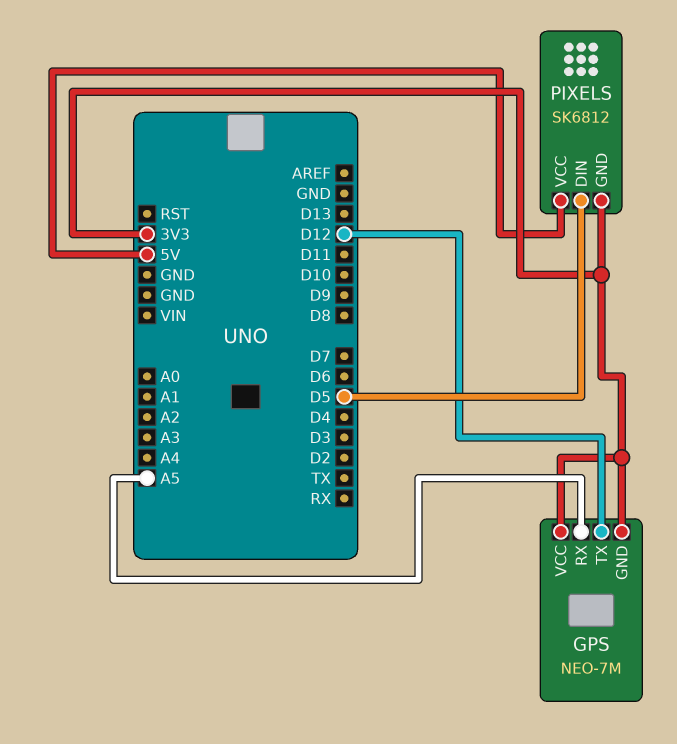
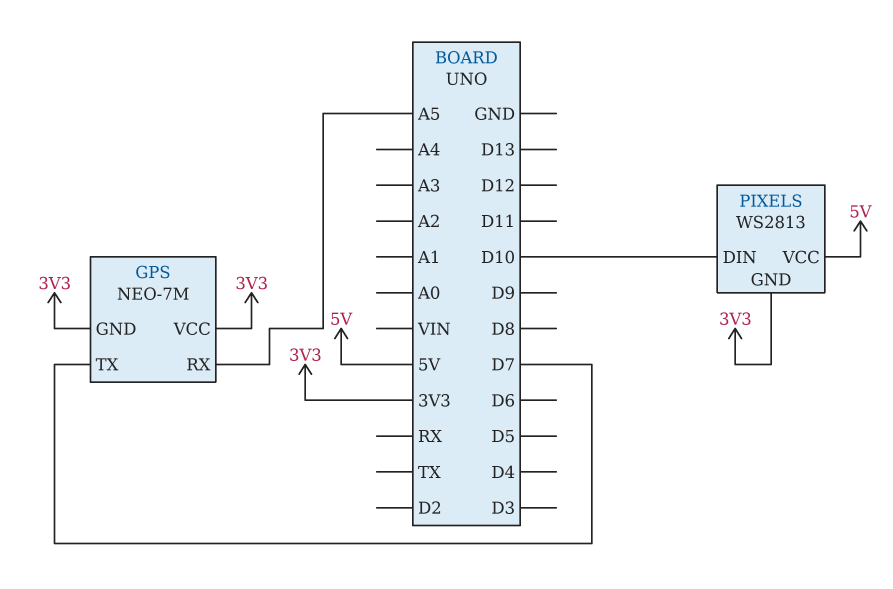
GPS pin TX: D12 -> D7
PIXELS: SK6812 -> WS2813
PIXELS pin DIN: D5 -> D10

